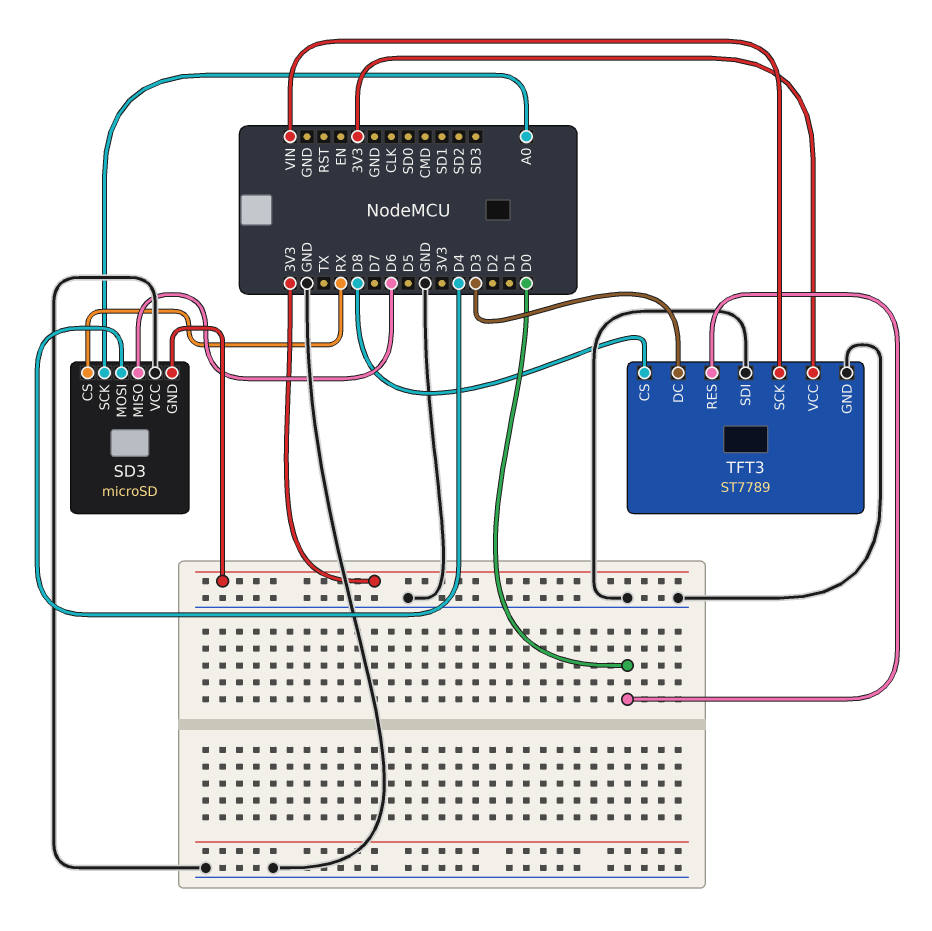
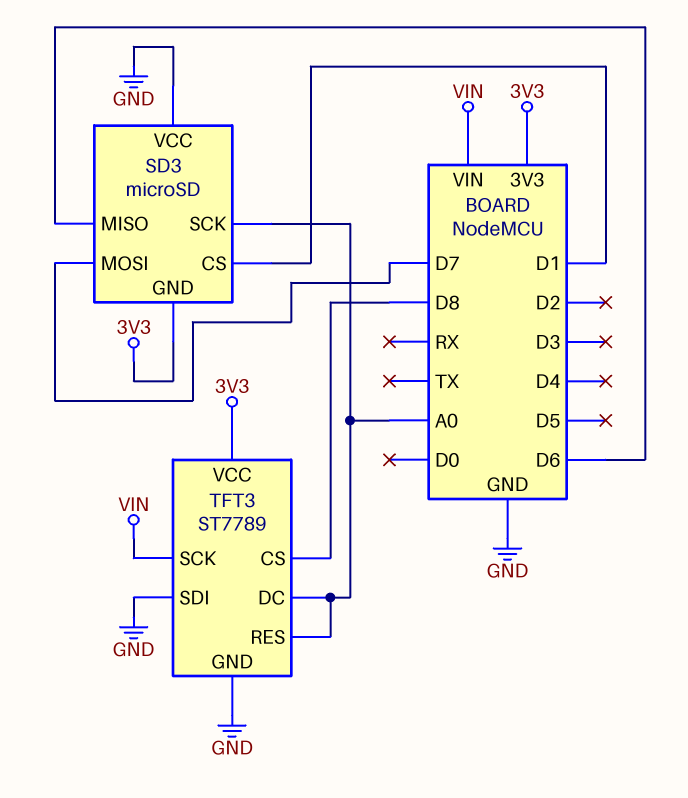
SD3 pin CS: RX -> D1
SD3 pin MOSI: D4 -> D7
TFT3 pin DC: D3 -> A0
TFT3 pin RES: D0 -> A0

